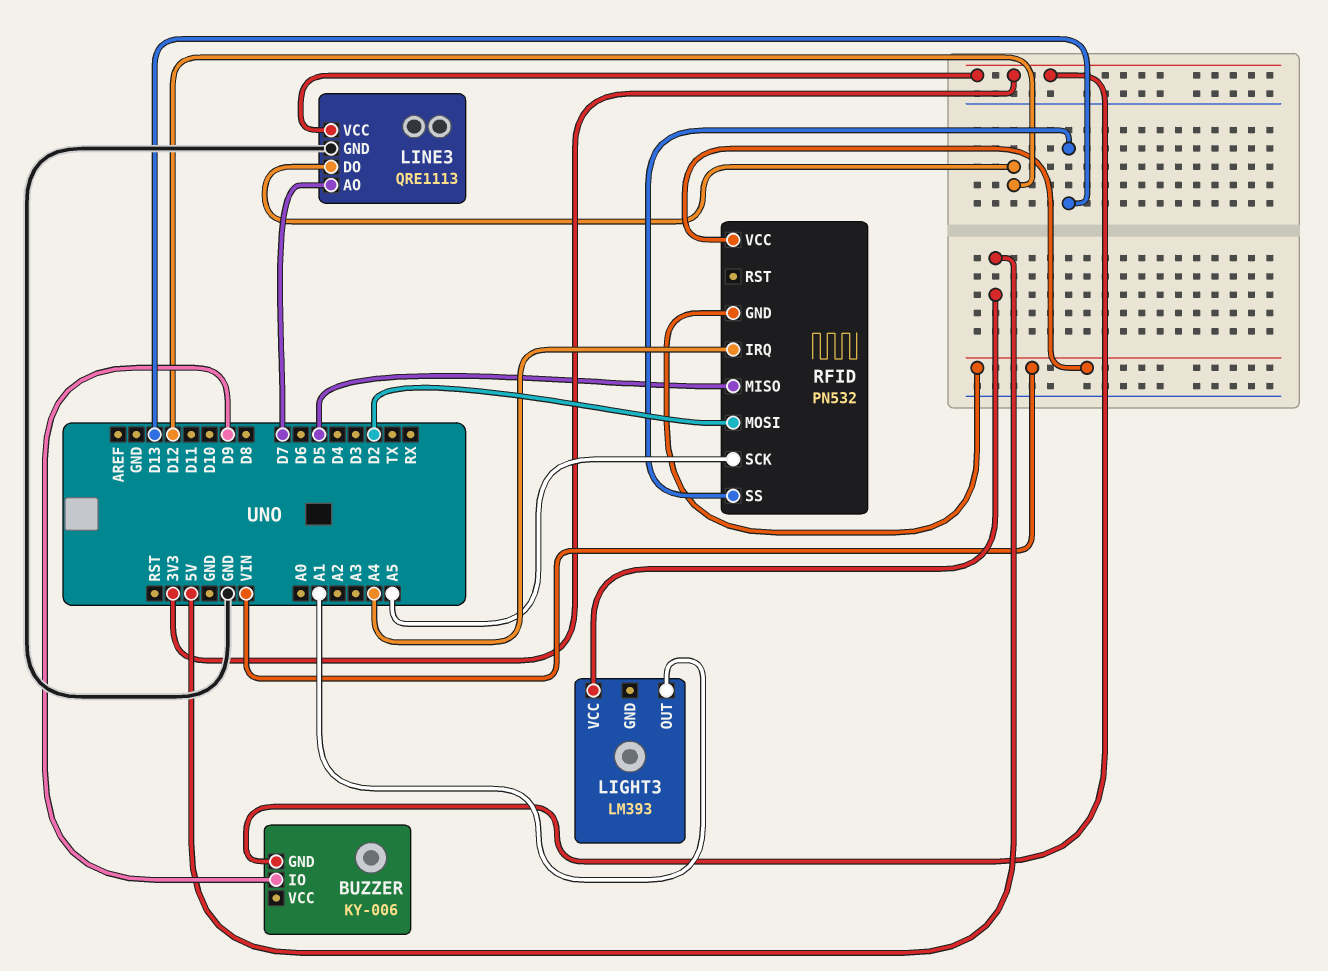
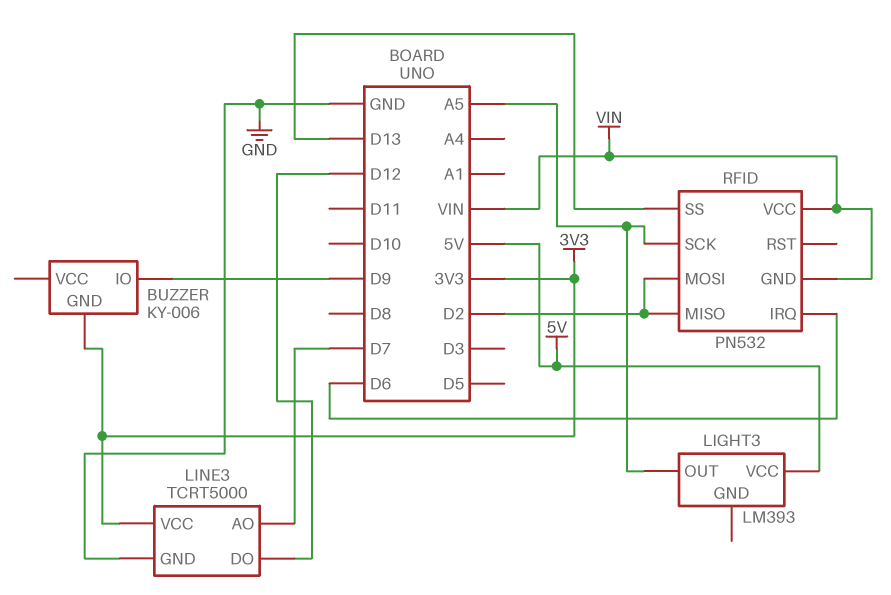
LIGHT3 pin OUT: A1 -> A5
LINE3: QRE1113 -> TCRT5000
RFID pin IRQ: A4 -> D6
RFID pin MISO: D5 -> D2

